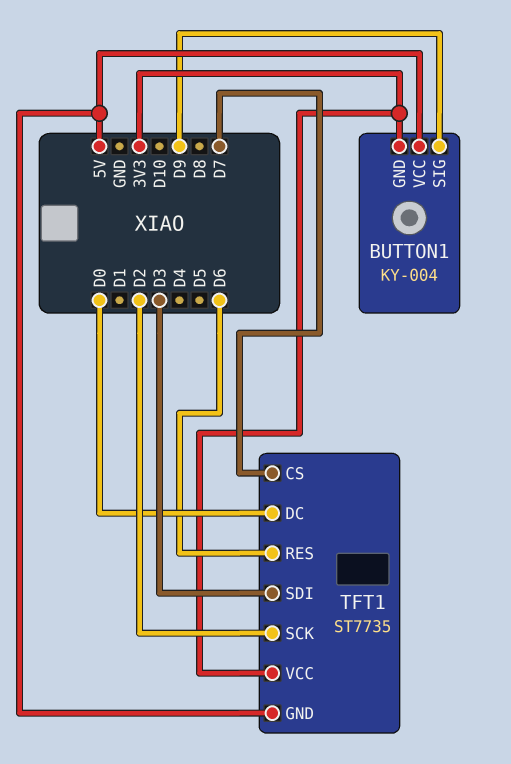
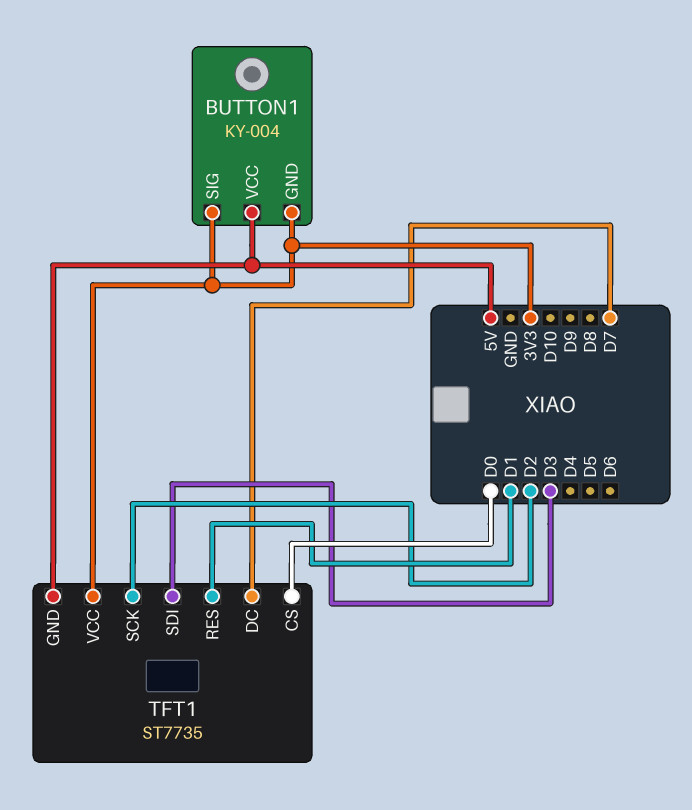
BUTTON1 pin SIG: D9 -> 3V3
TFT1 pin CS: D7 -> D0
TFT1 pin DC: D0 -> D7
TFT1 pin RES: D6 -> D1

